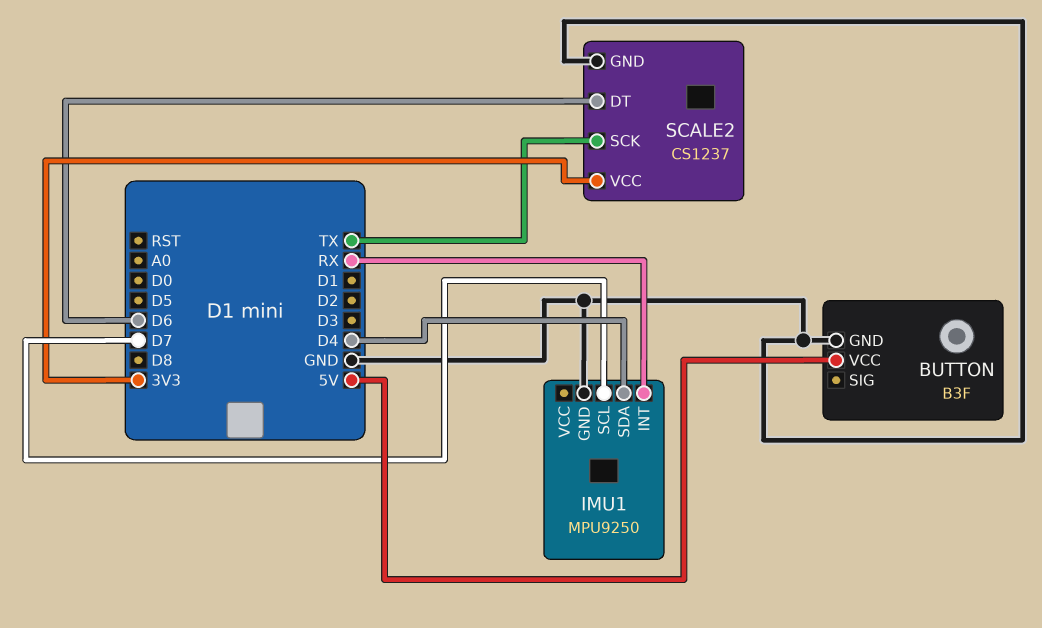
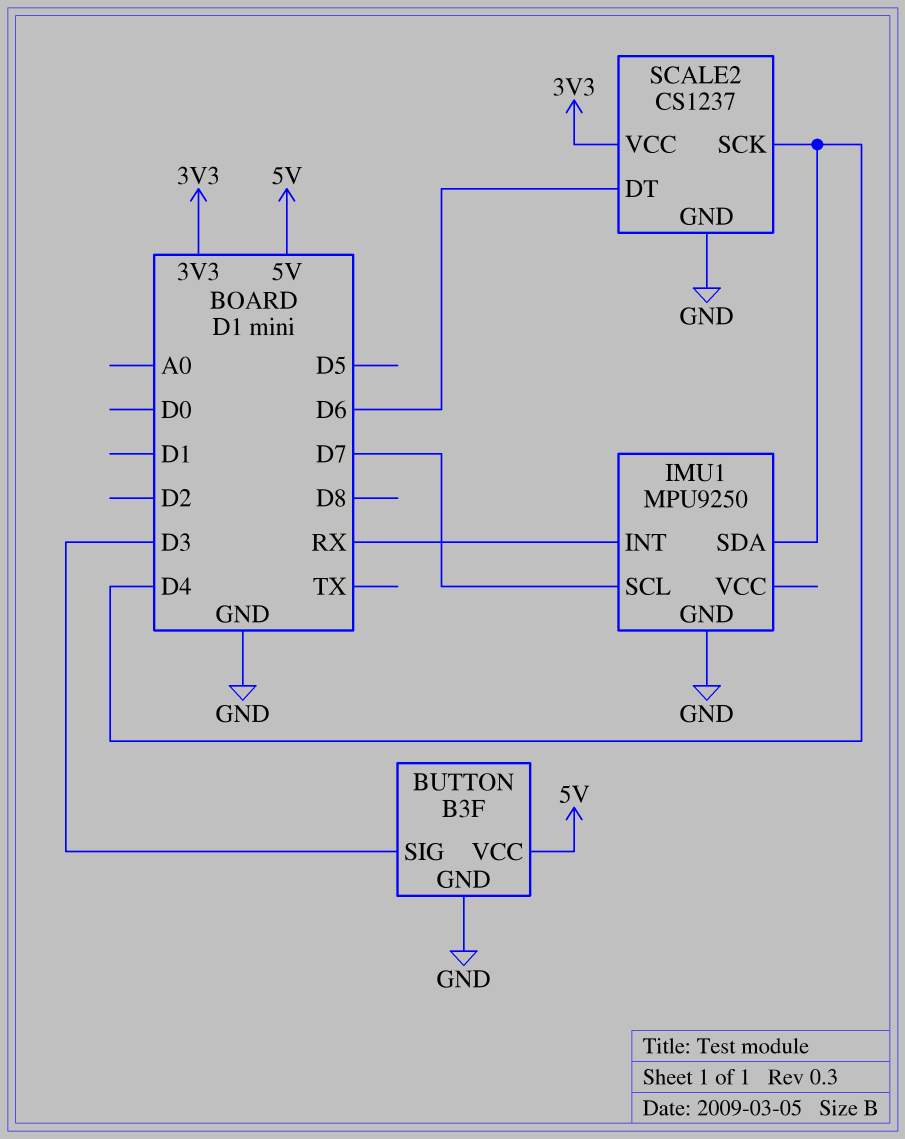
BUTTON pin SIG: none -> D3
SCALE2 pin SCK: TX -> D4

